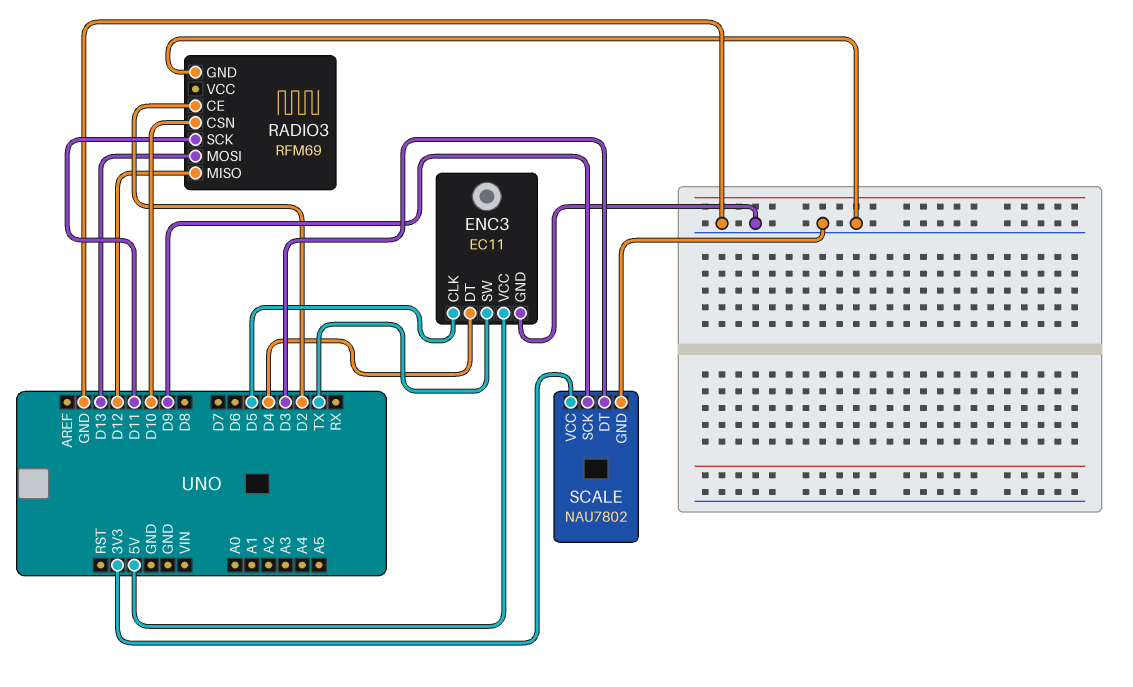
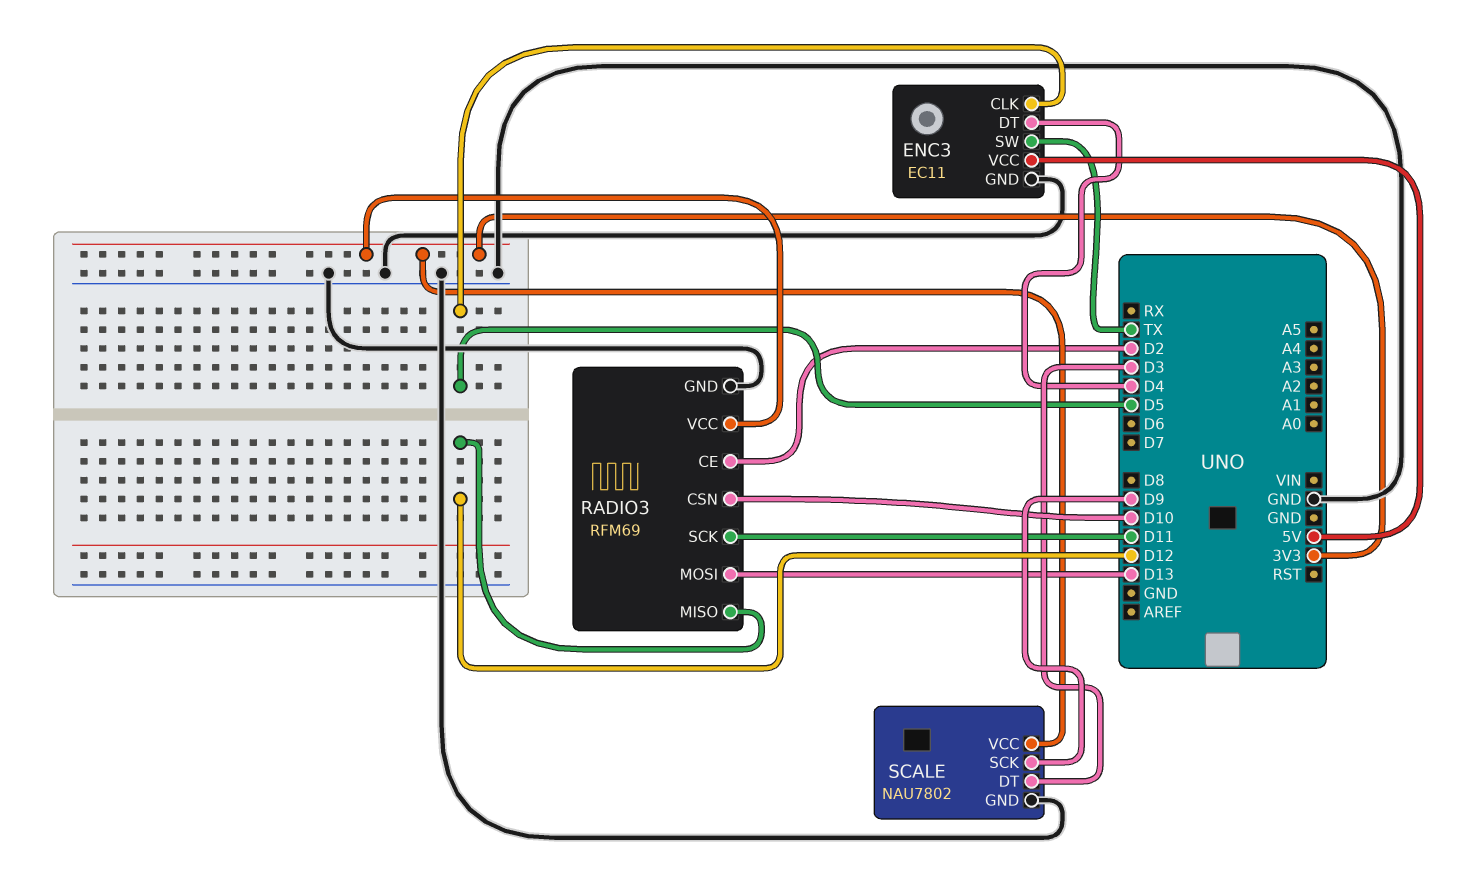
RADIO3 pin VCC: none -> 3V3

